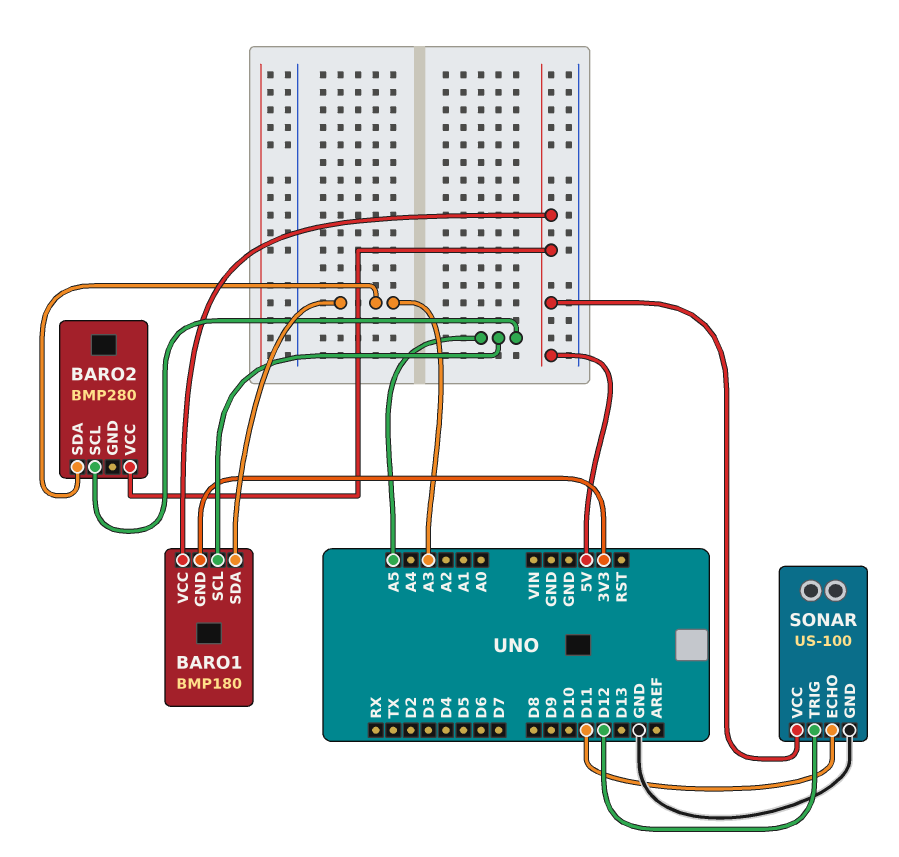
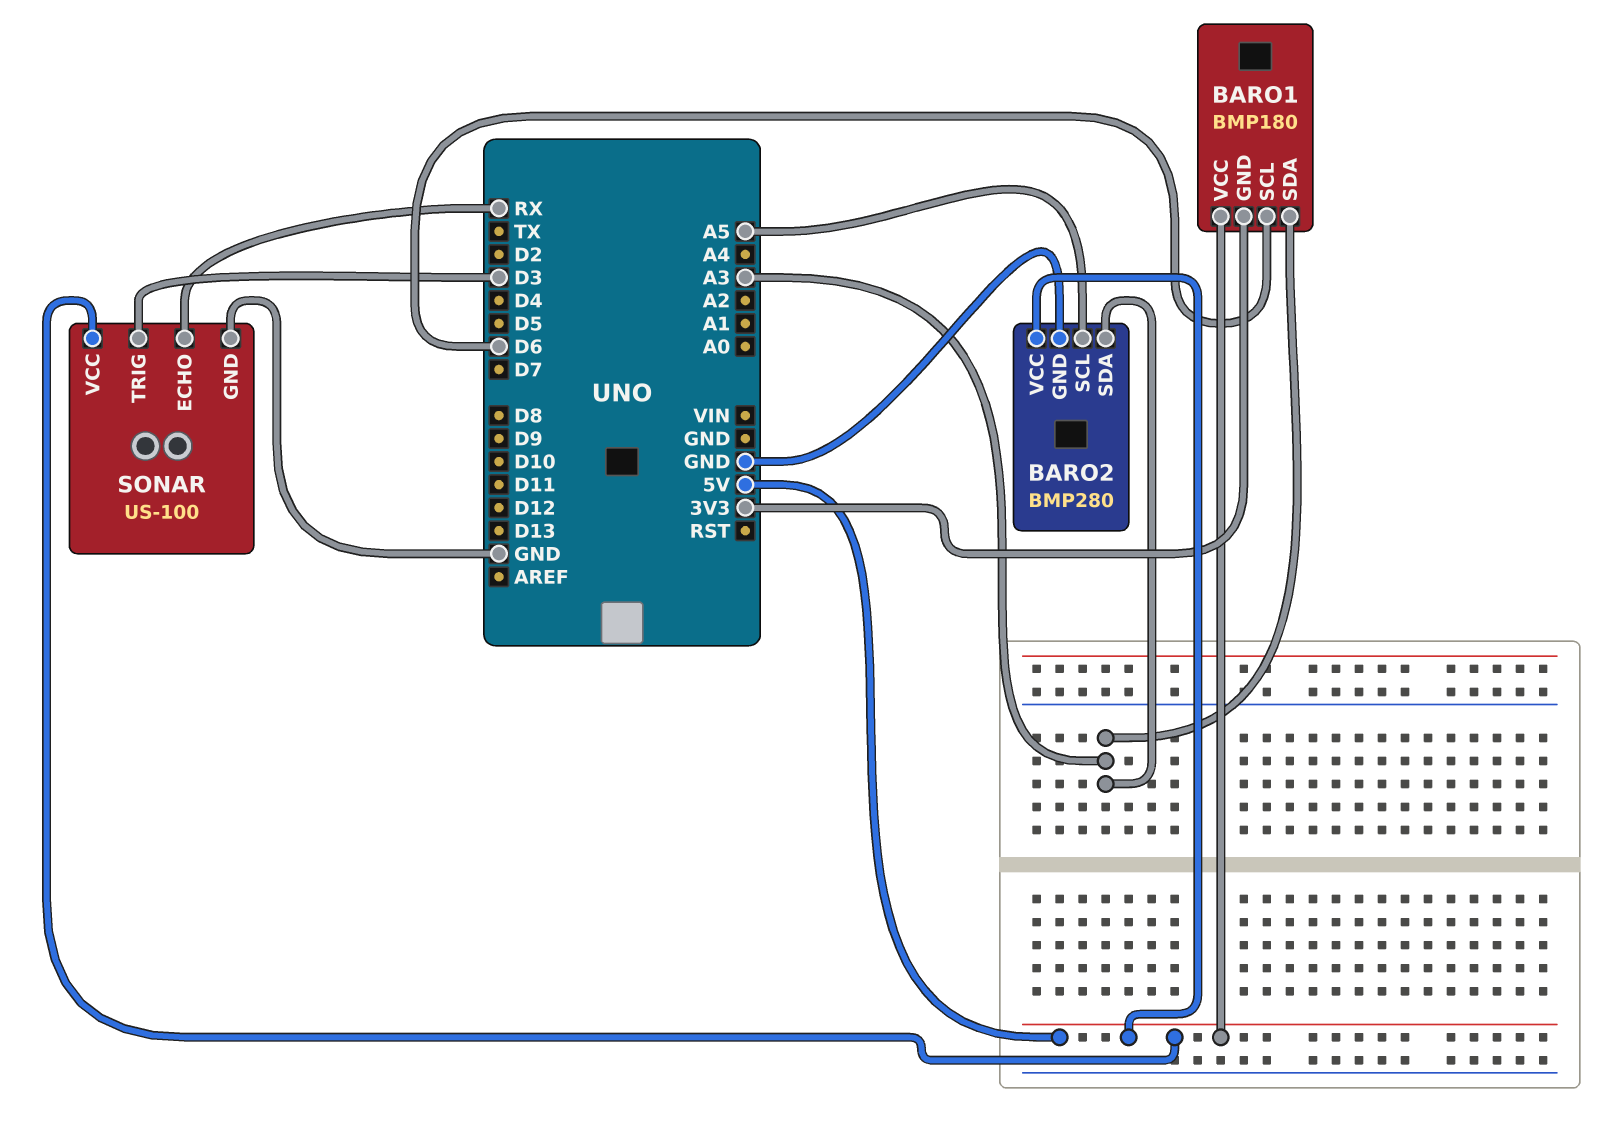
BARO1 pin SCL: A5 -> D6
BARO2 pin GND: none -> GND
SONAR pin ECHO: D11 -> RX
SONAR pin TRIG: D12 -> D3

